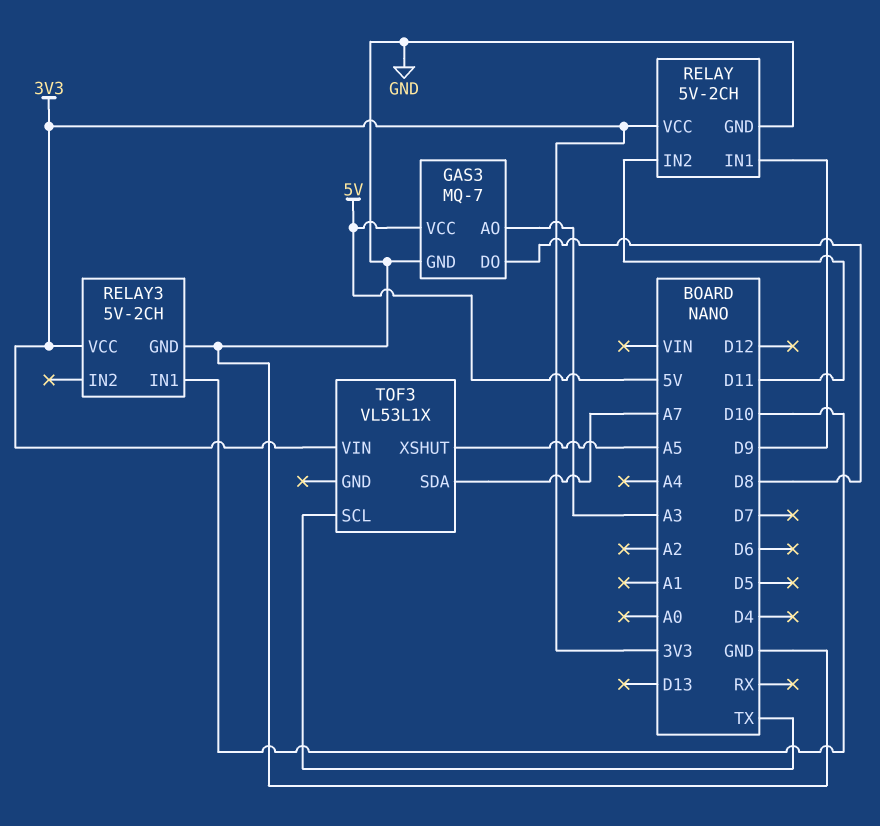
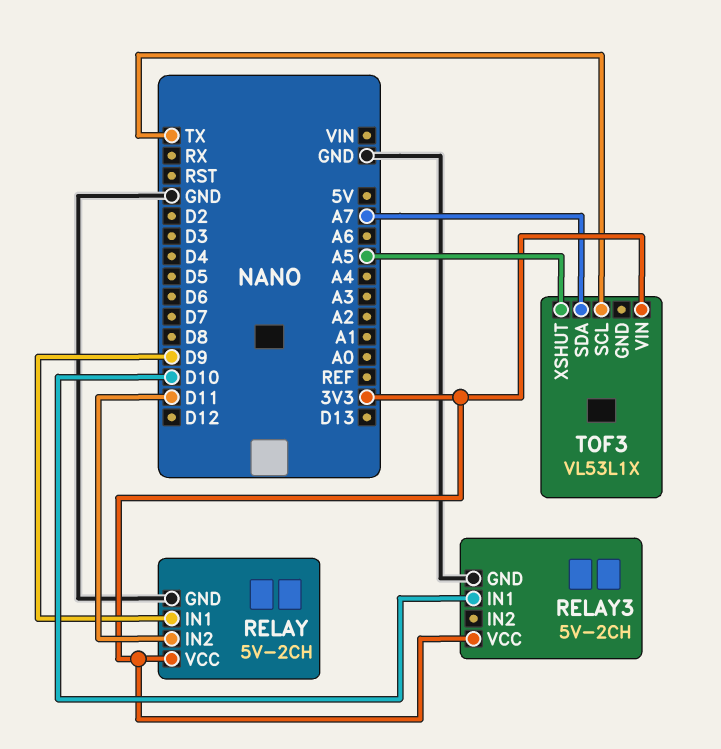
GAS3: MQ-7 -> none
GAS3 pin AO: A3 -> none
GAS3 pin DO: D8 -> none
GAS3 pin GND: GND -> none
GAS3 pin VCC: 5V -> none

